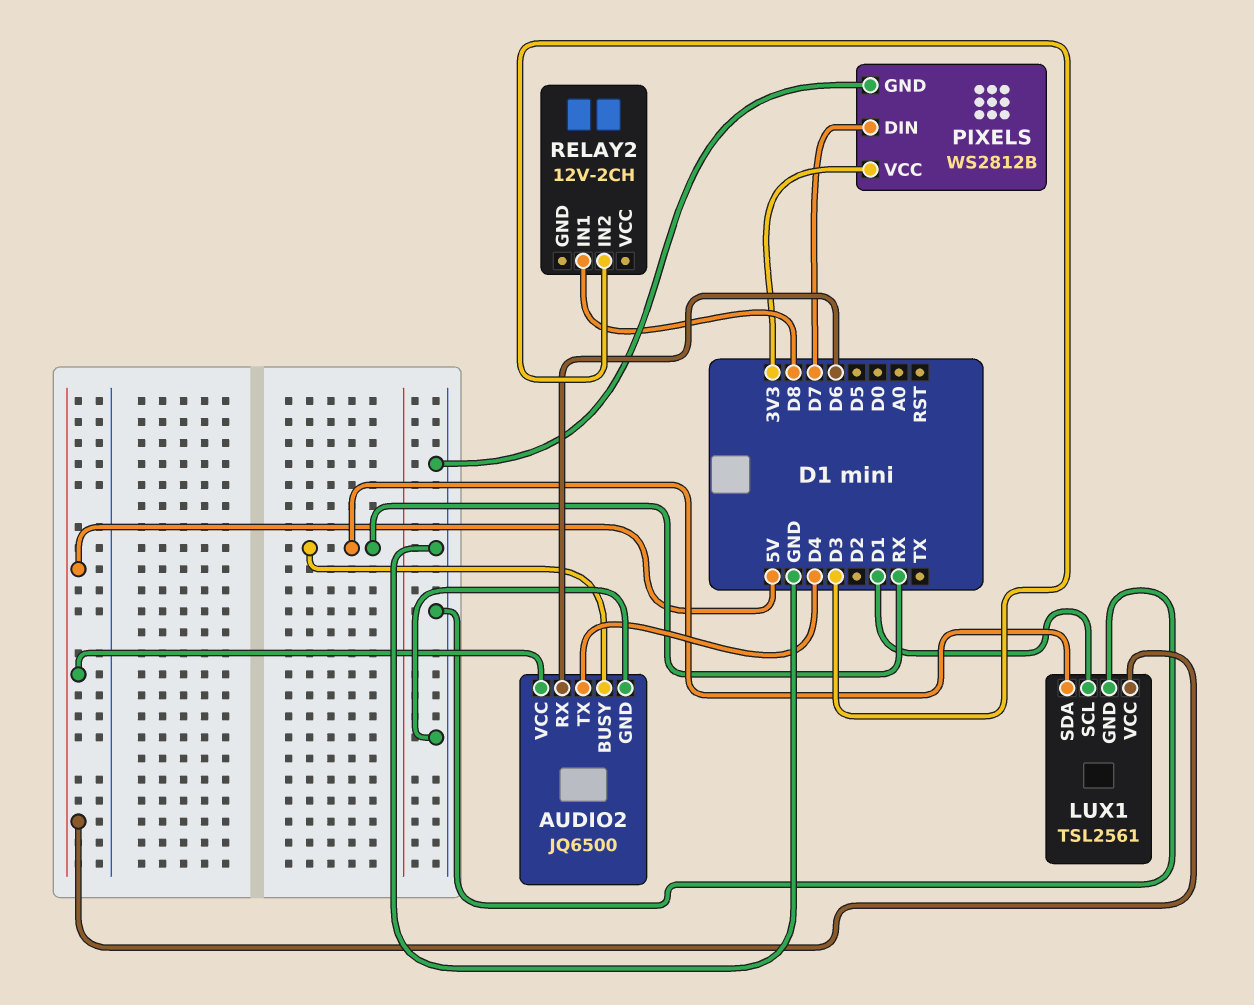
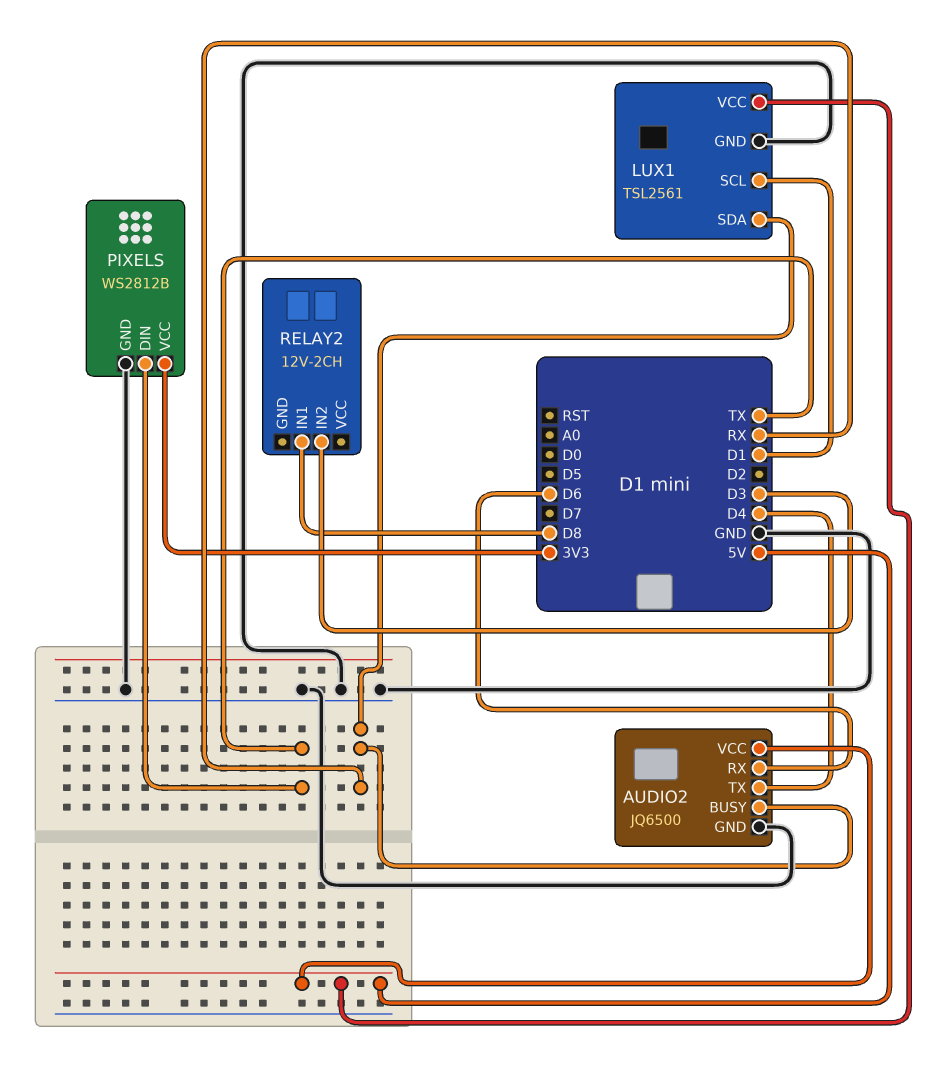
PIXELS pin DIN: D7 -> TX

